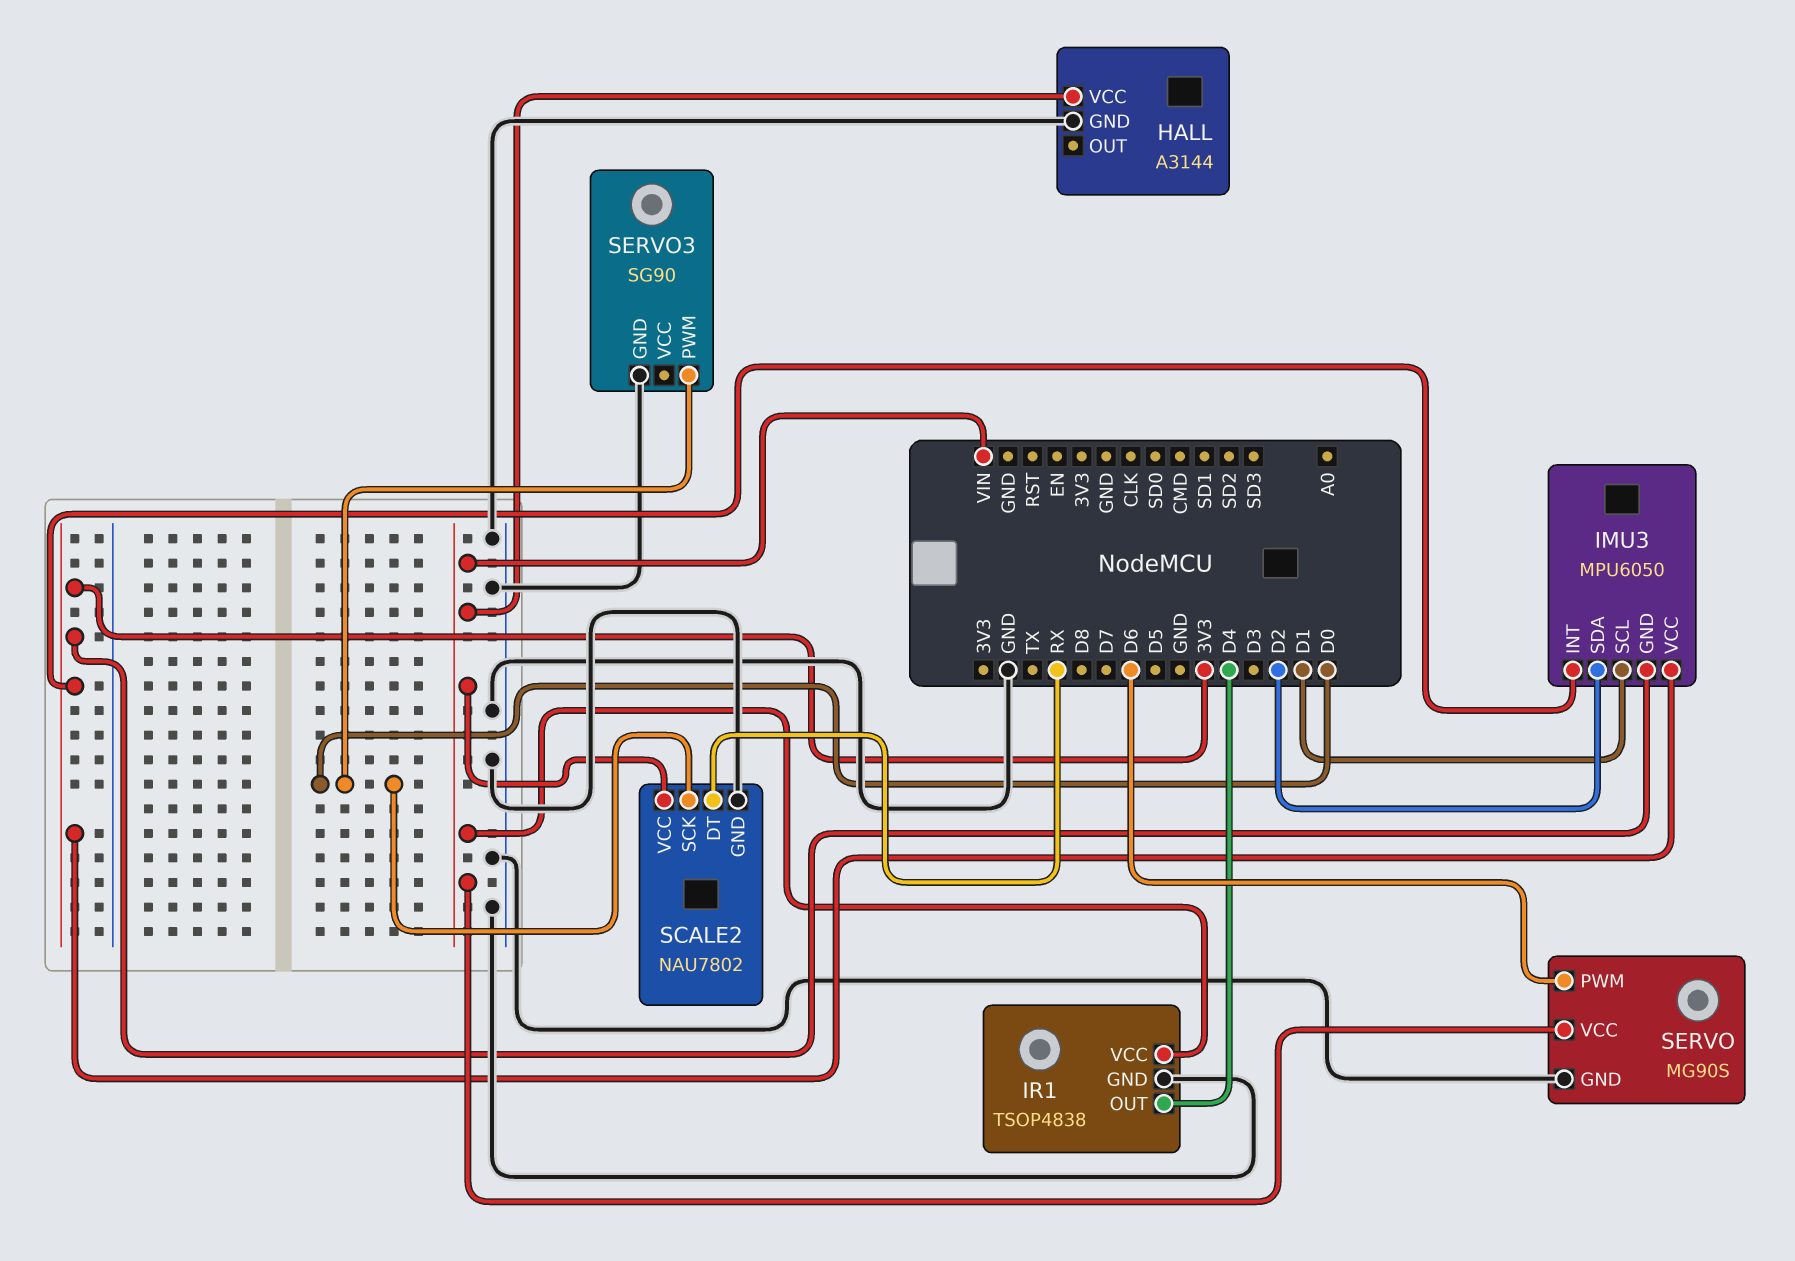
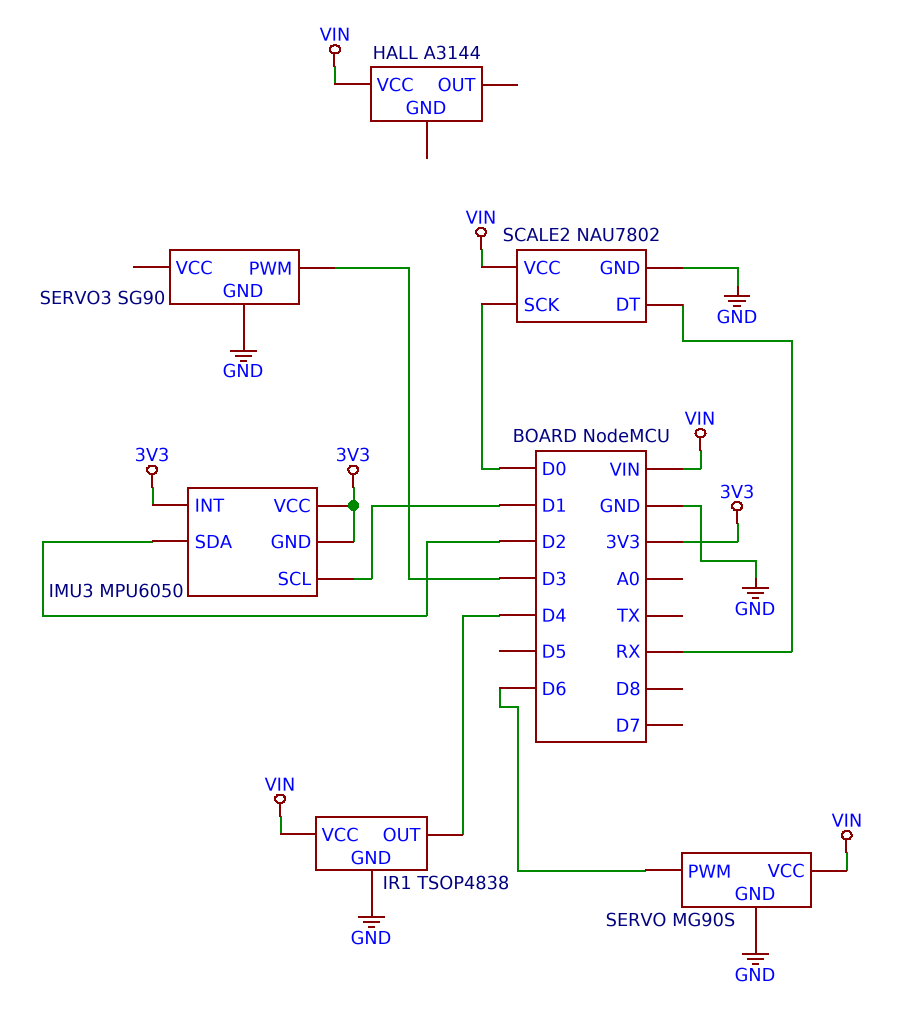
HALL pin GND: GND -> none
SERVO3 pin PWM: D0 -> D3

